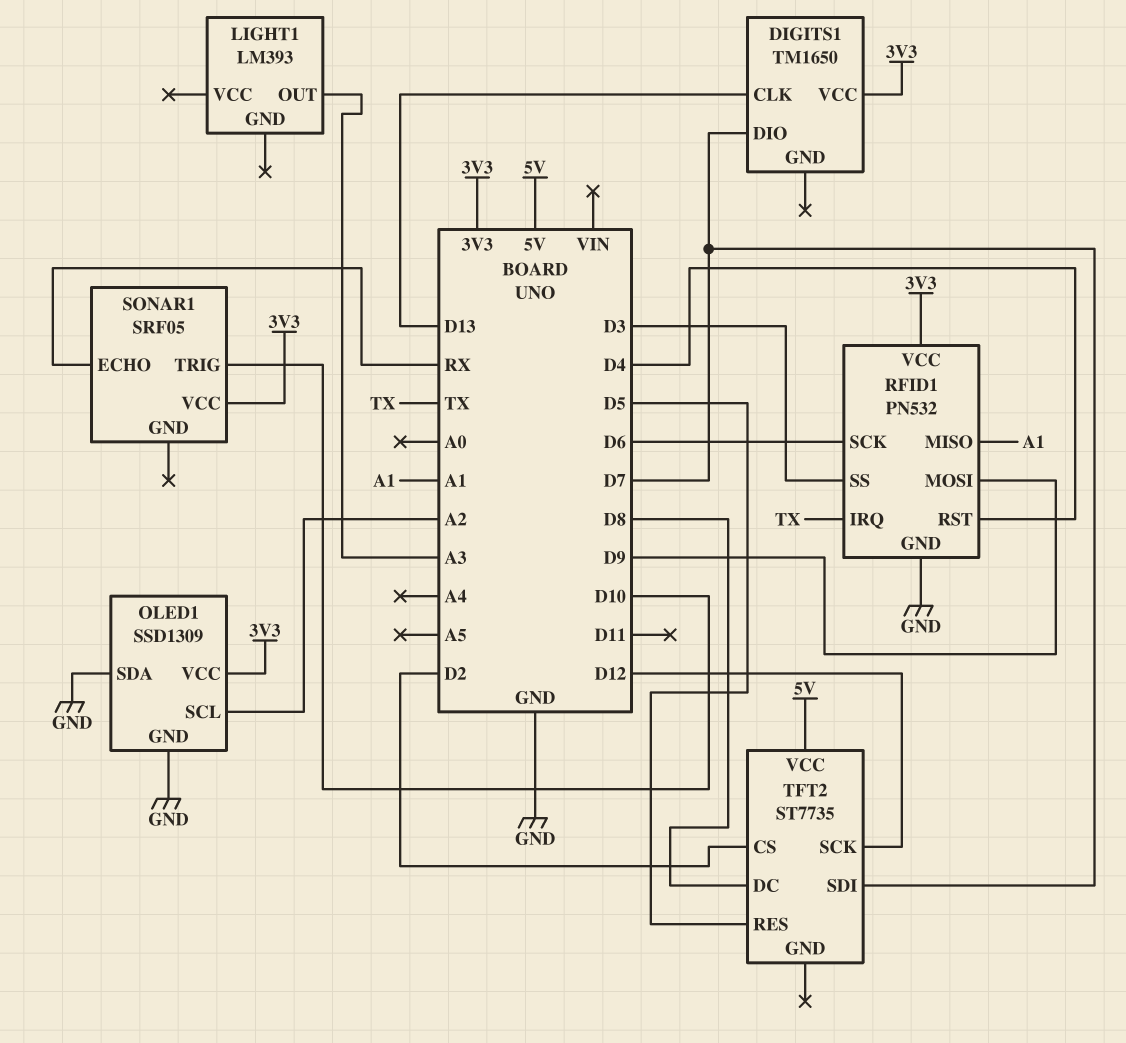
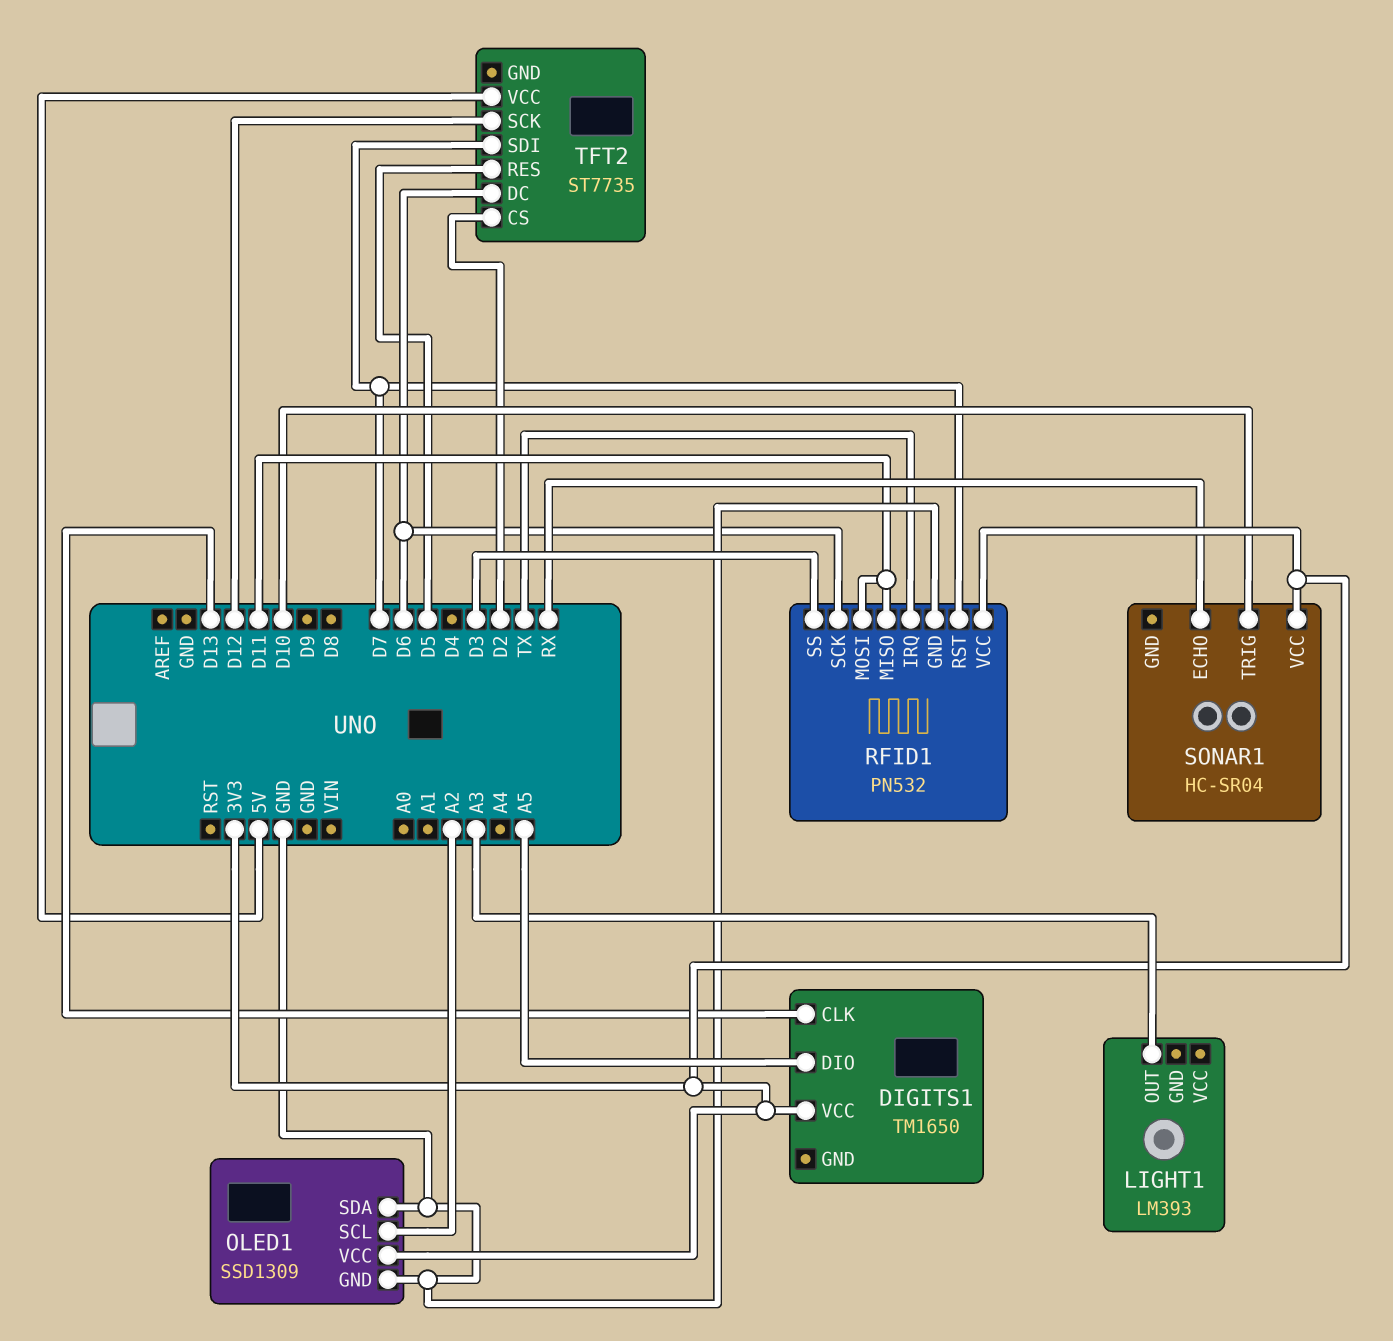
DIGITS1 pin DIO: D7 -> A5
RFID1 pin MISO: A1 -> D11
RFID1 pin MOSI: D9 -> D11
RFID1 pin RST: D4 -> D7
SONAR1: SRF05 -> HC-SR04
TFT2 pin DC: D8 -> D6

